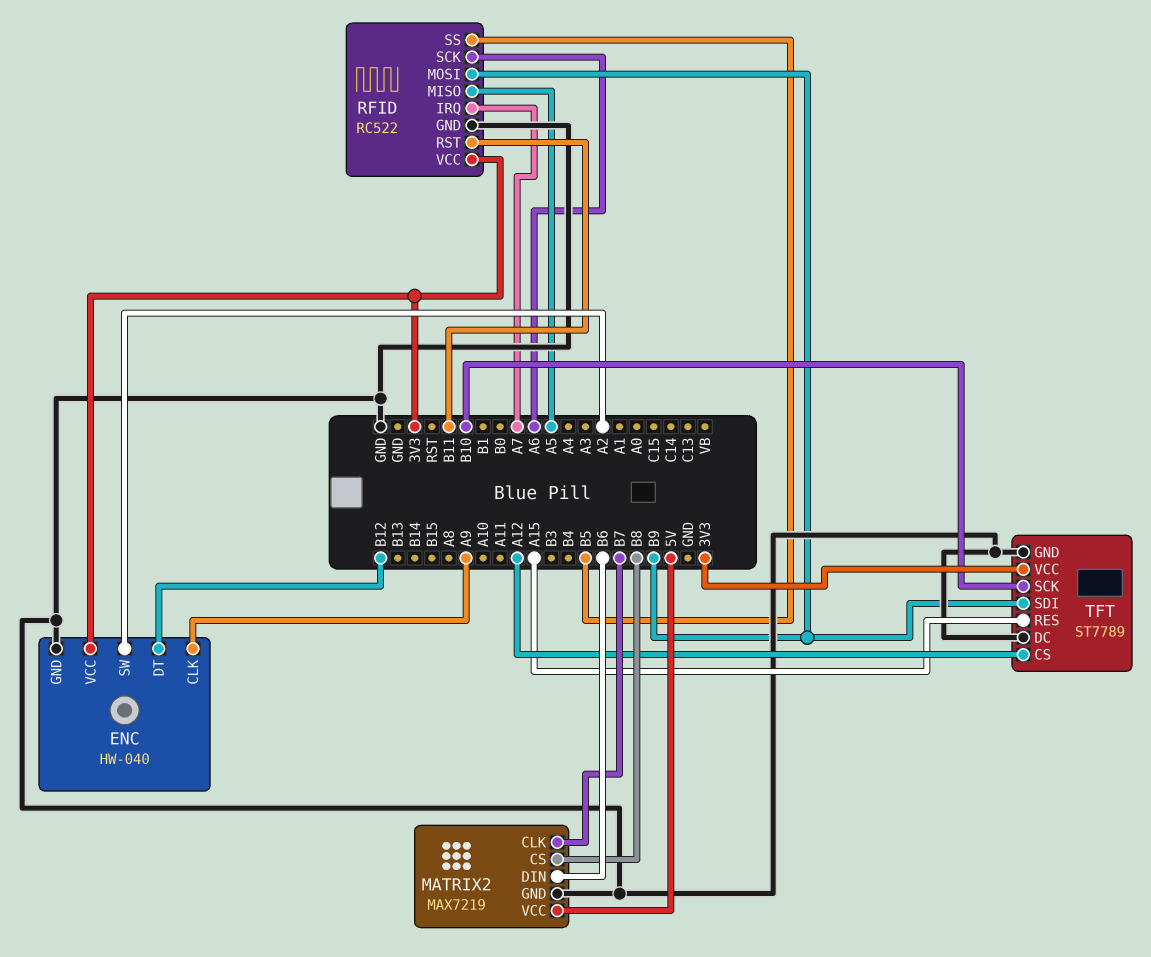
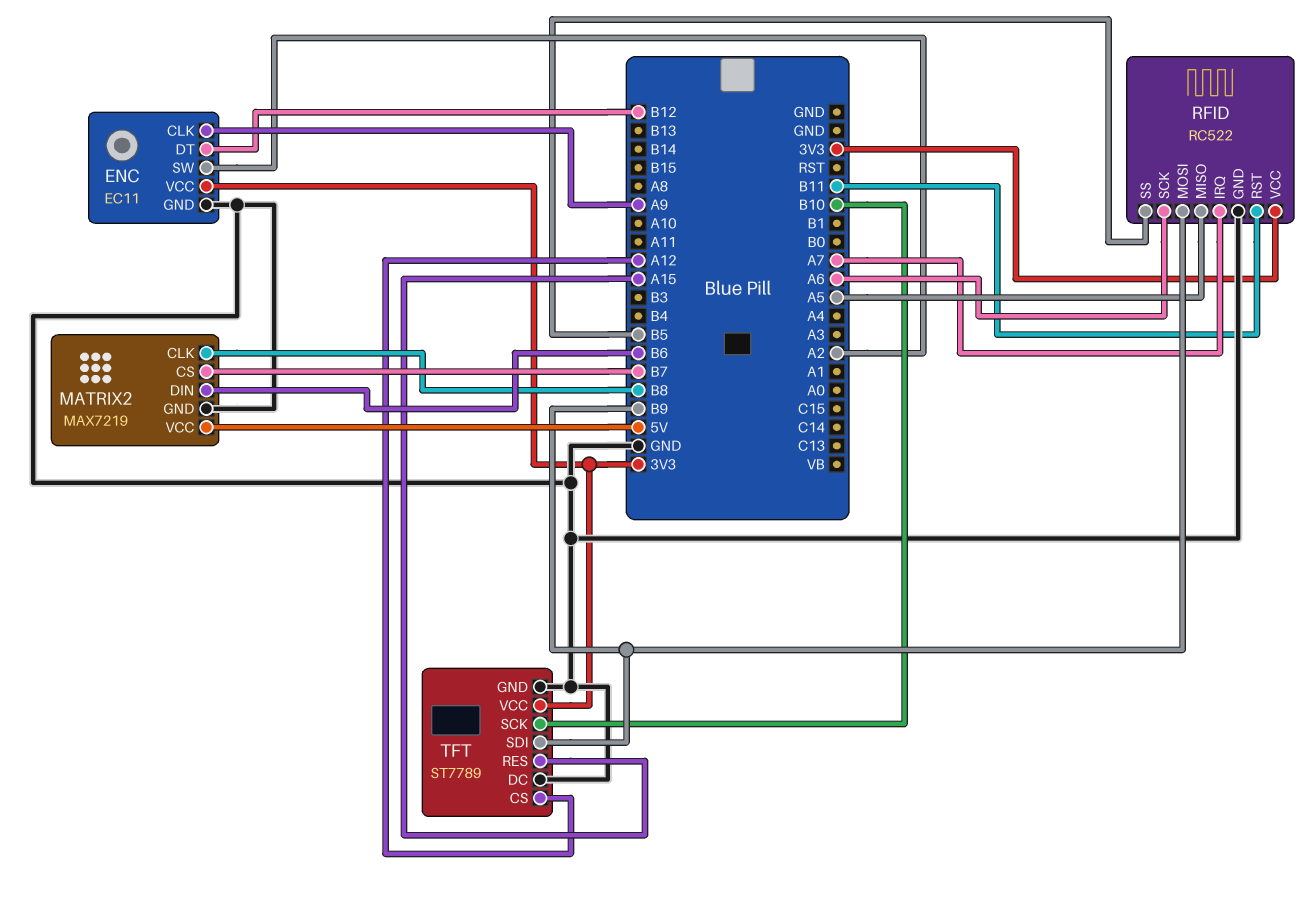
ENC: HW-040 -> EC11
MATRIX2 pin CLK: B7 -> B8
MATRIX2 pin CS: B8 -> B7

